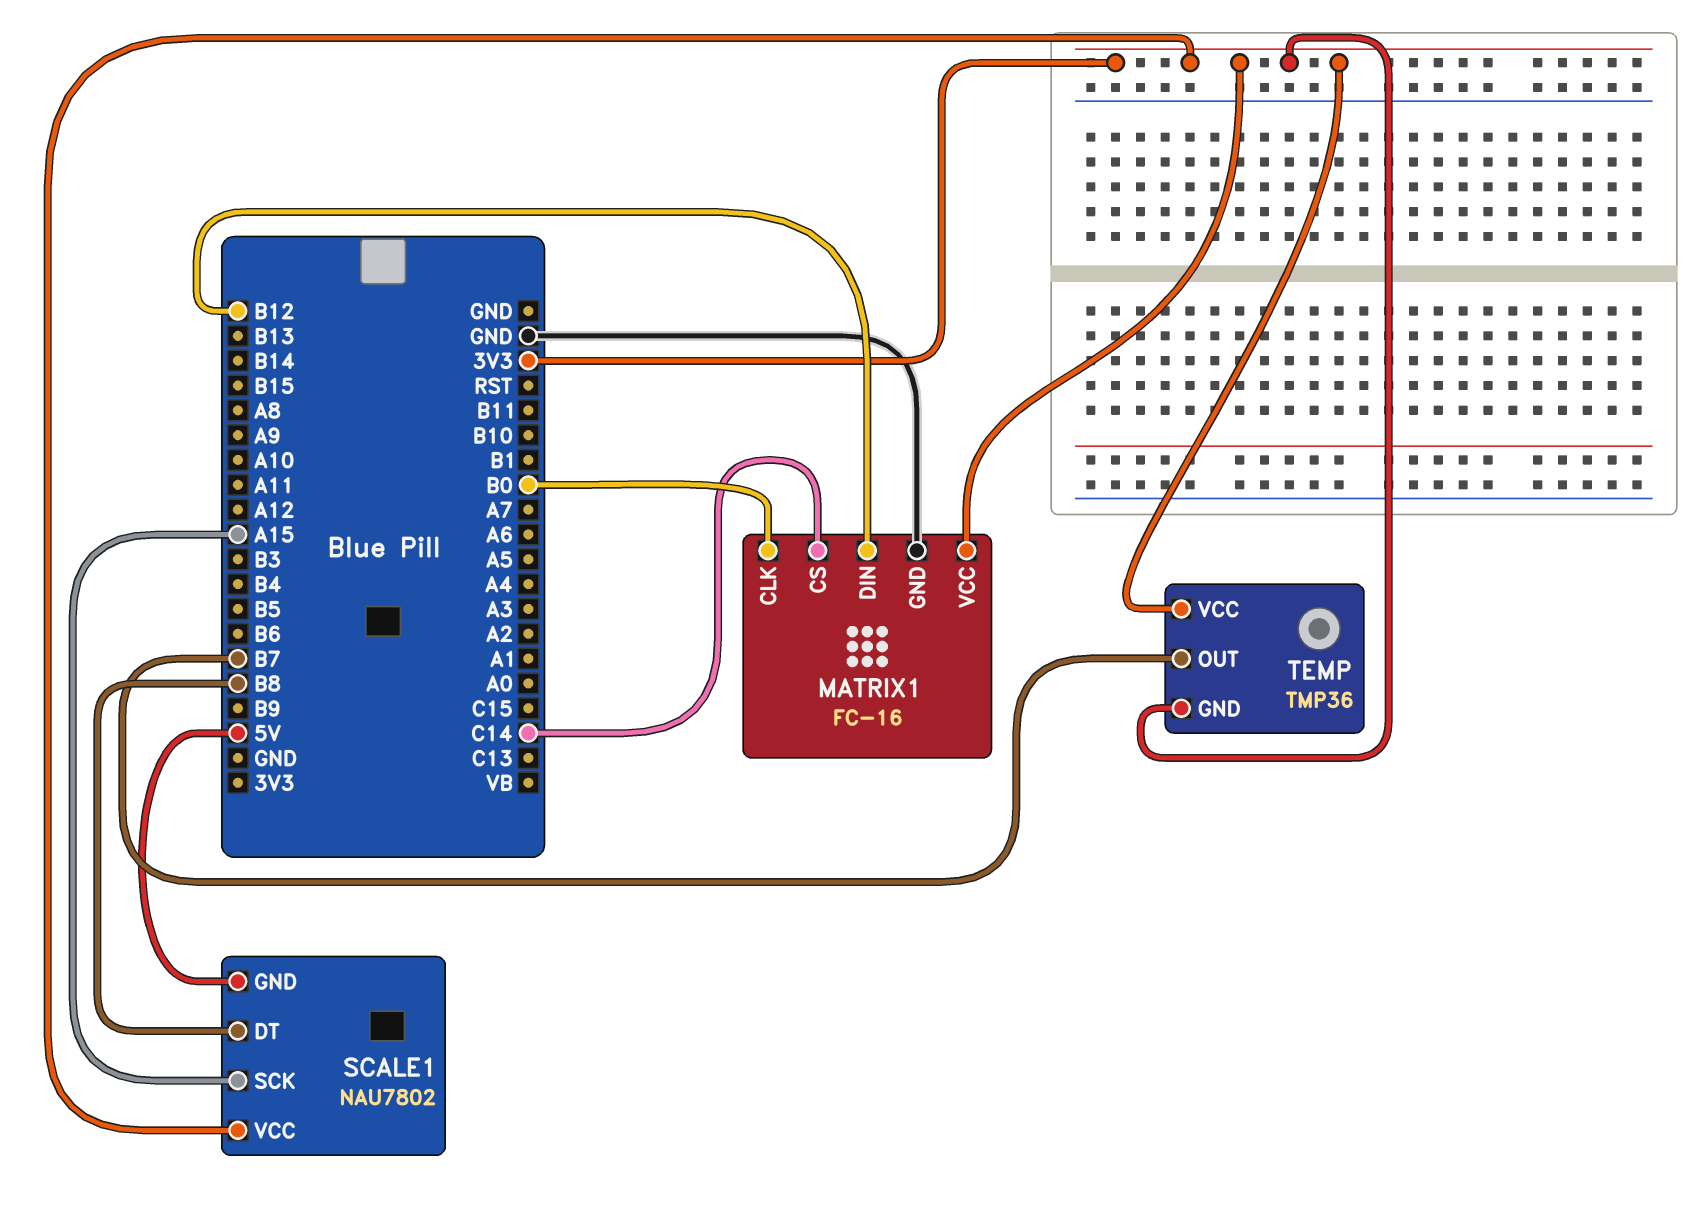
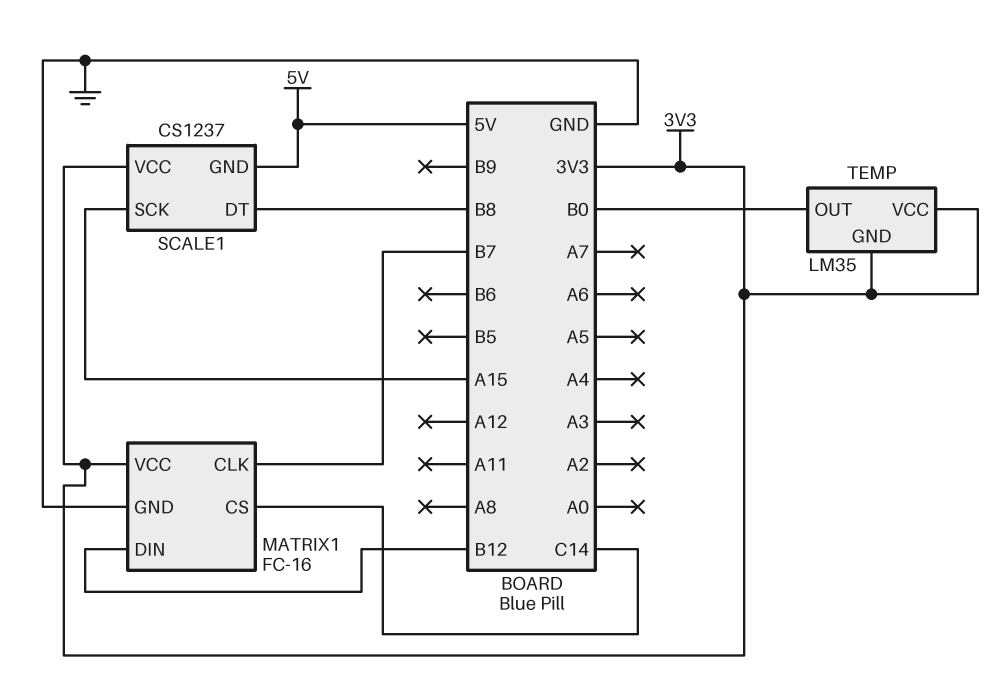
MATRIX1 pin CLK: B0 -> B7
SCALE1: NAU7802 -> CS1237
TEMP: TMP36 -> LM35
TEMP pin OUT: B7 -> B0

